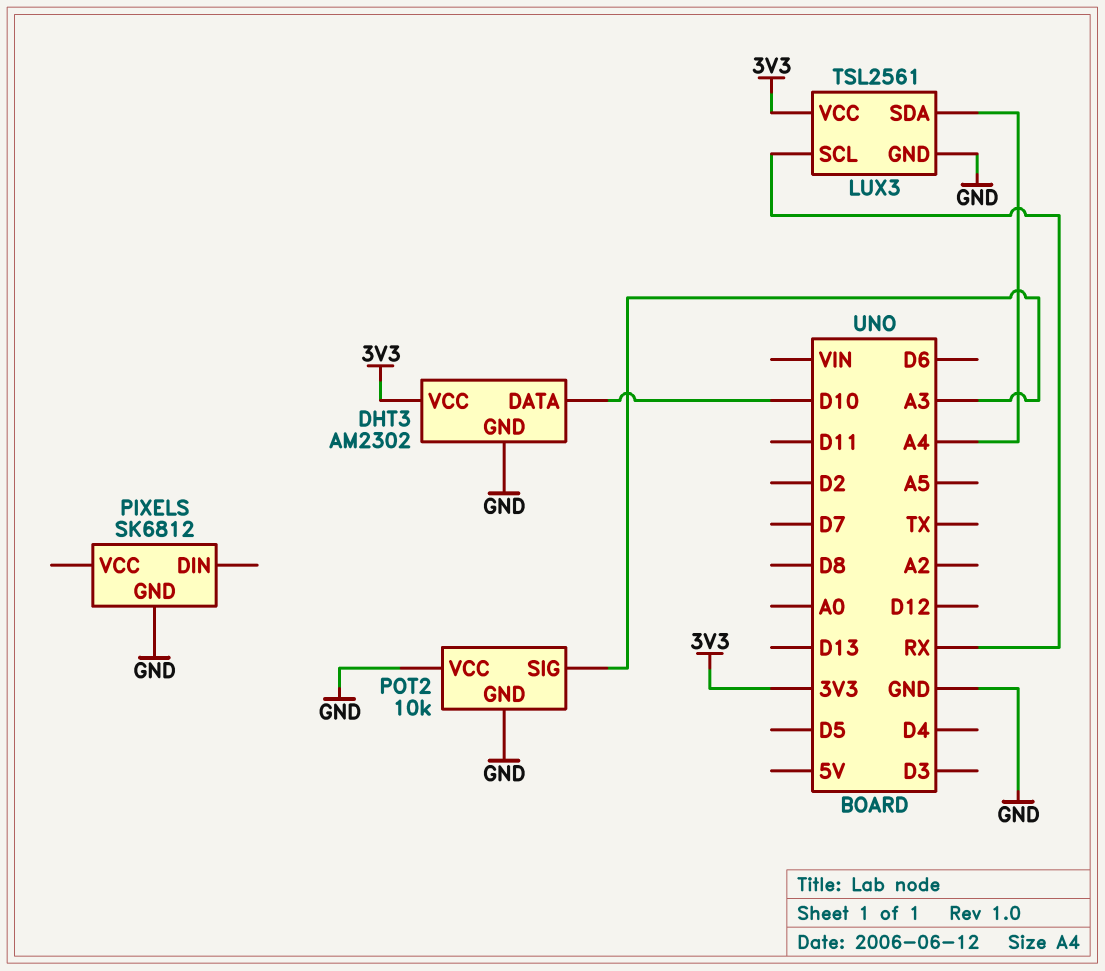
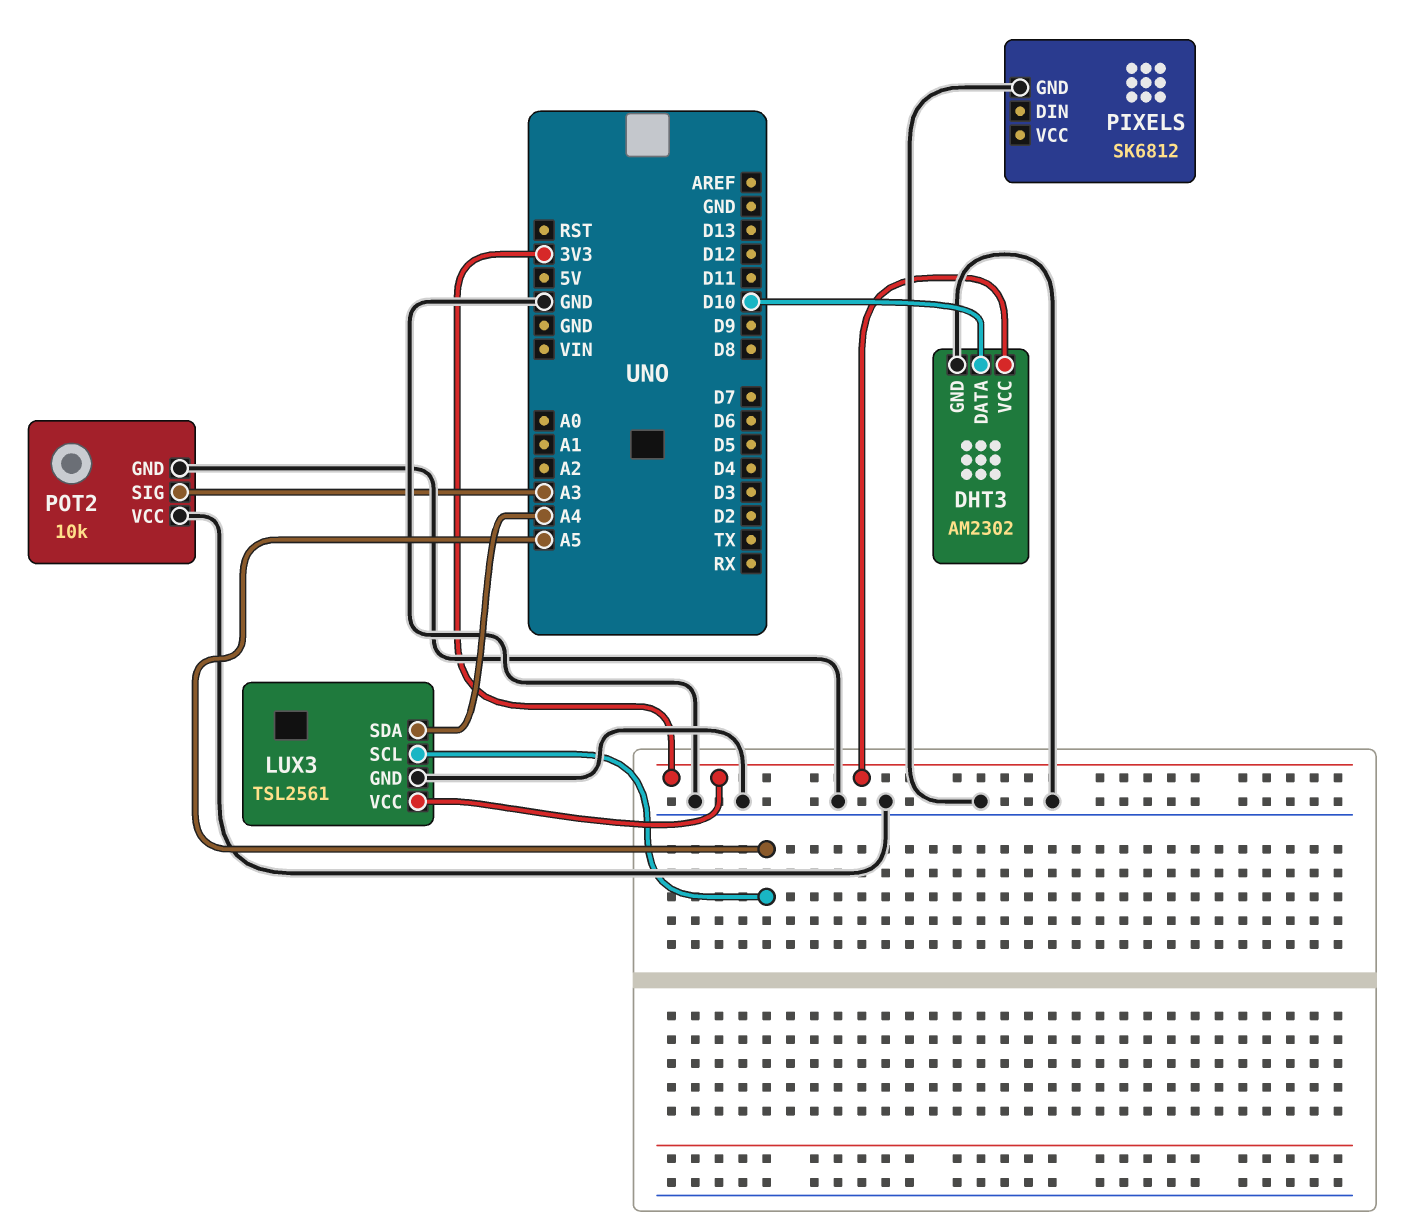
LUX3 pin SCL: RX -> A5

